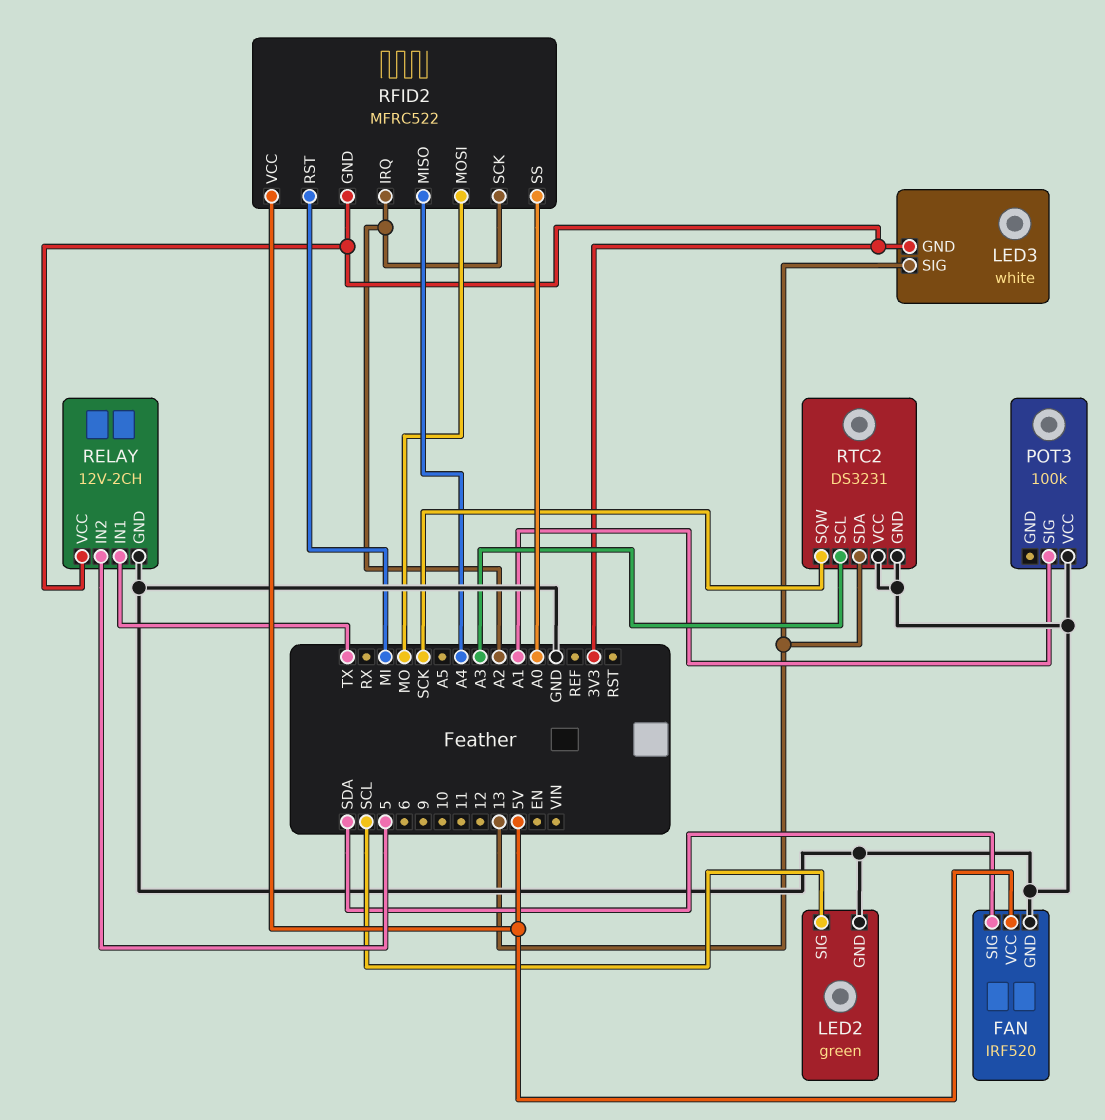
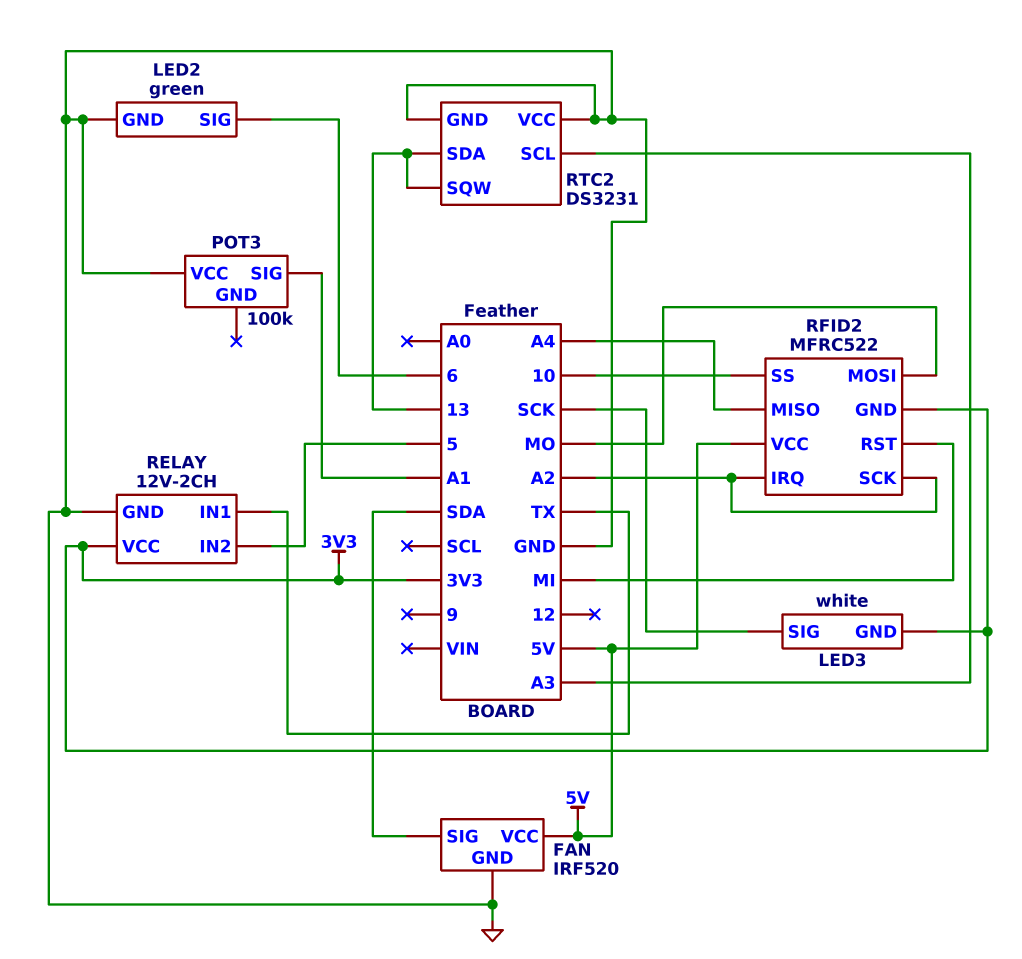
LED2 pin SIG: SCL -> 6
LED3 pin SIG: 13 -> SCK
RFID2 pin SS: A0 -> 10
RTC2 pin SQW: SCK -> 13

